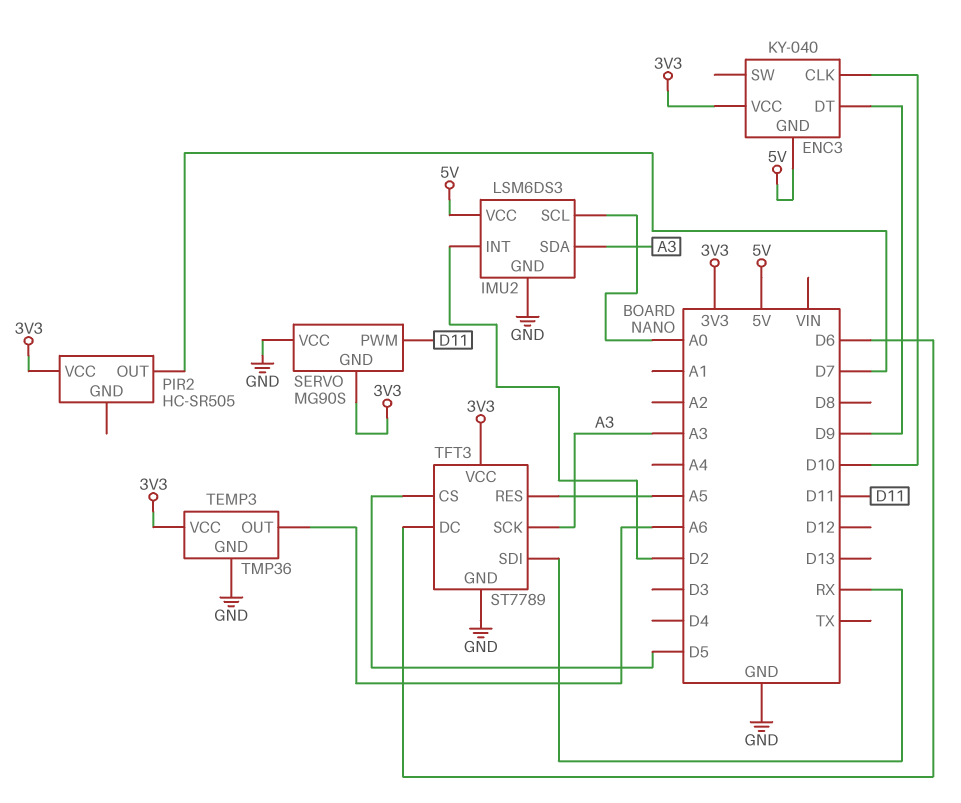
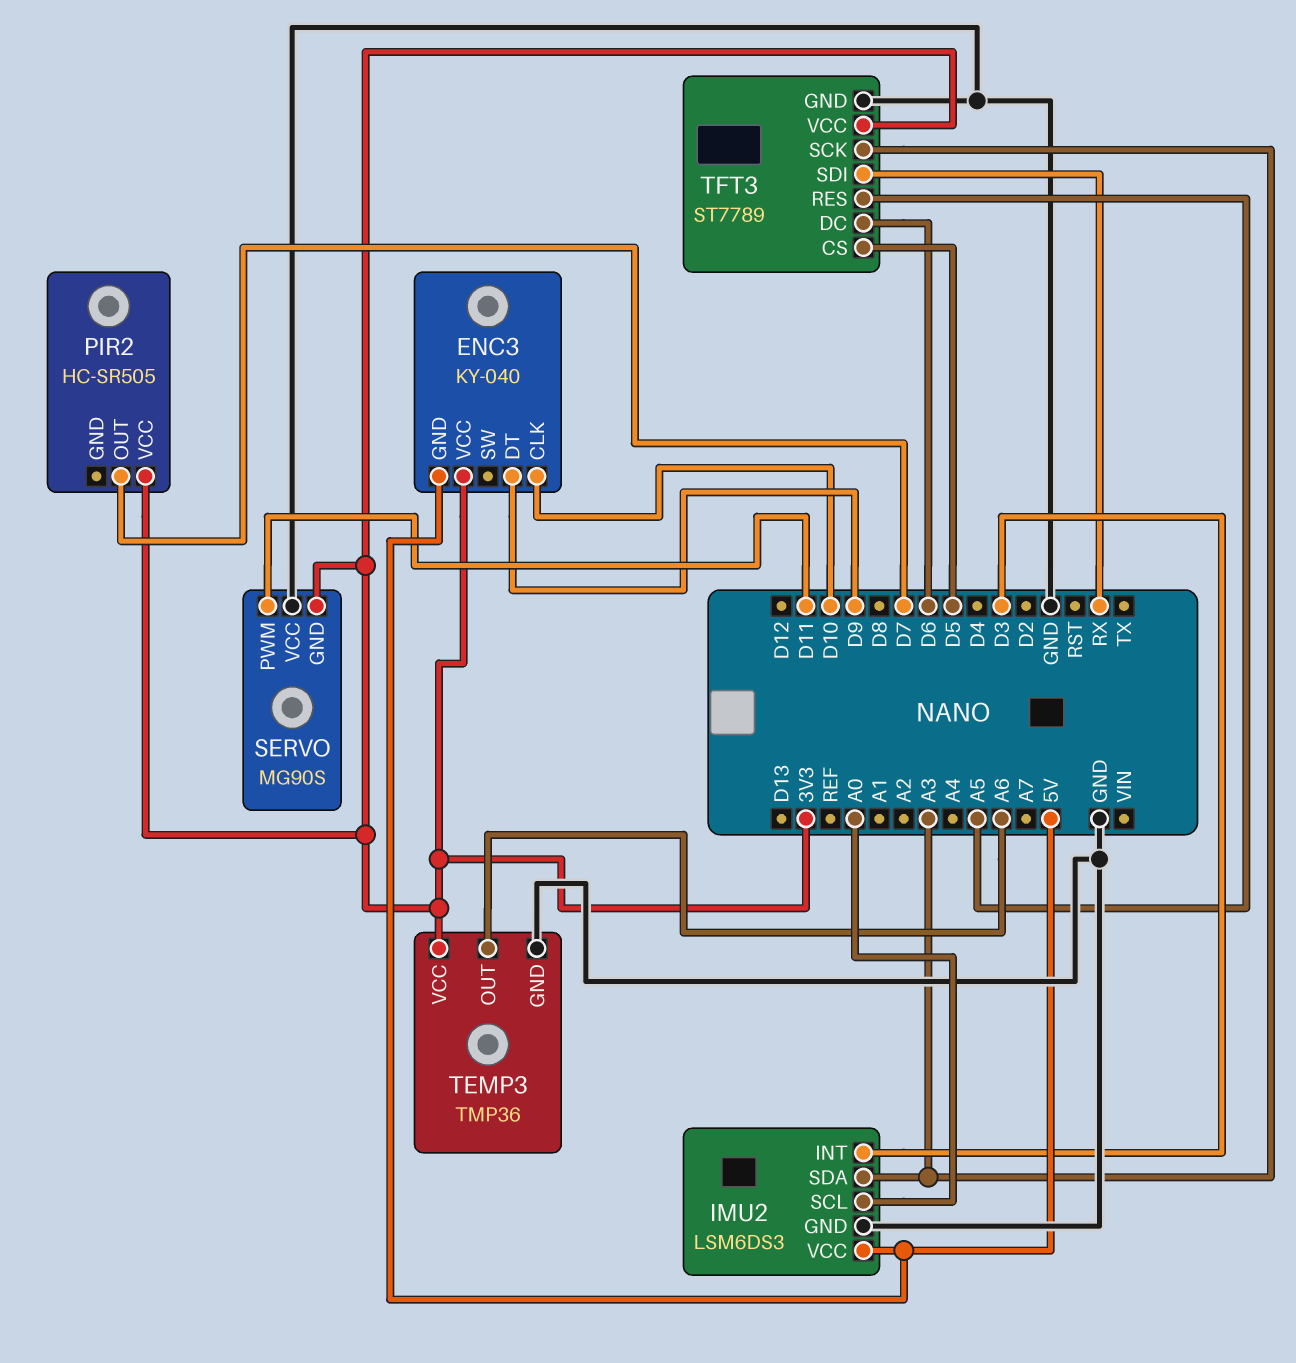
IMU2 pin INT: D2 -> D3

